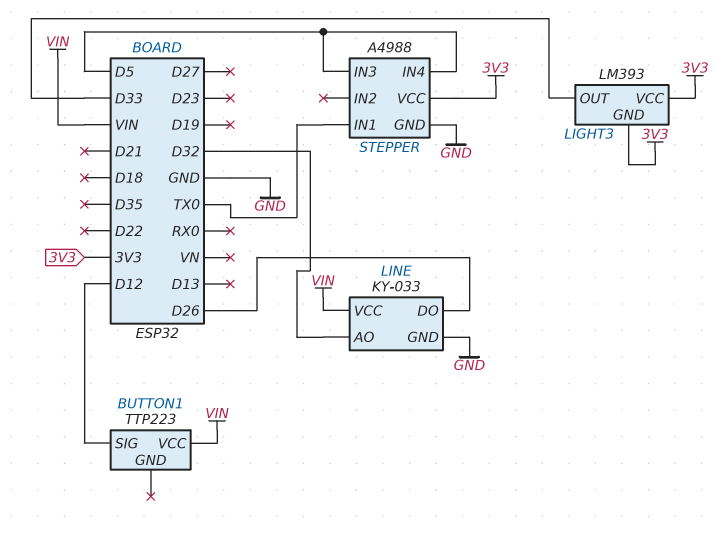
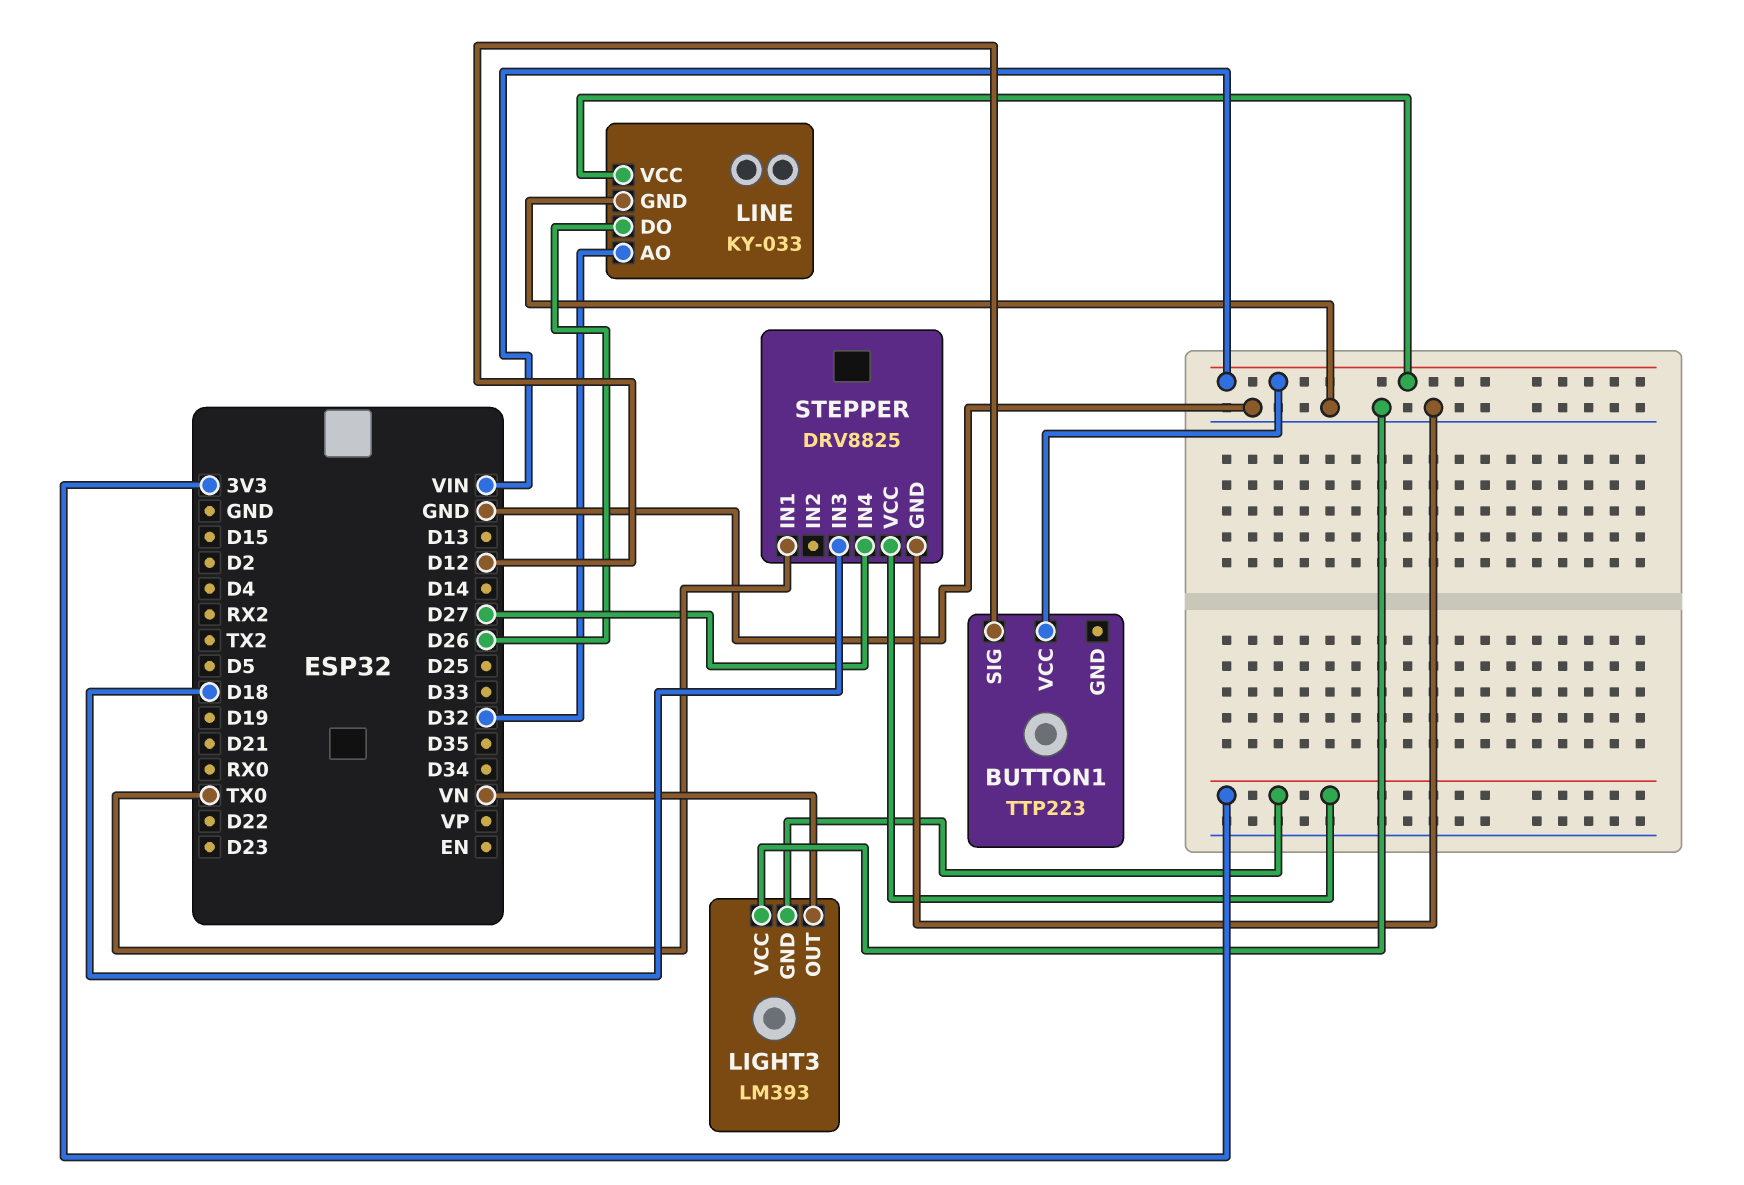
LIGHT3 pin OUT: D33 -> VN
LIGHT3 pin VCC: 3V3 -> GND
STEPPER: A4988 -> DRV8825
STEPPER pin IN3: D5 -> D18
STEPPER pin IN4: D5 -> D27

